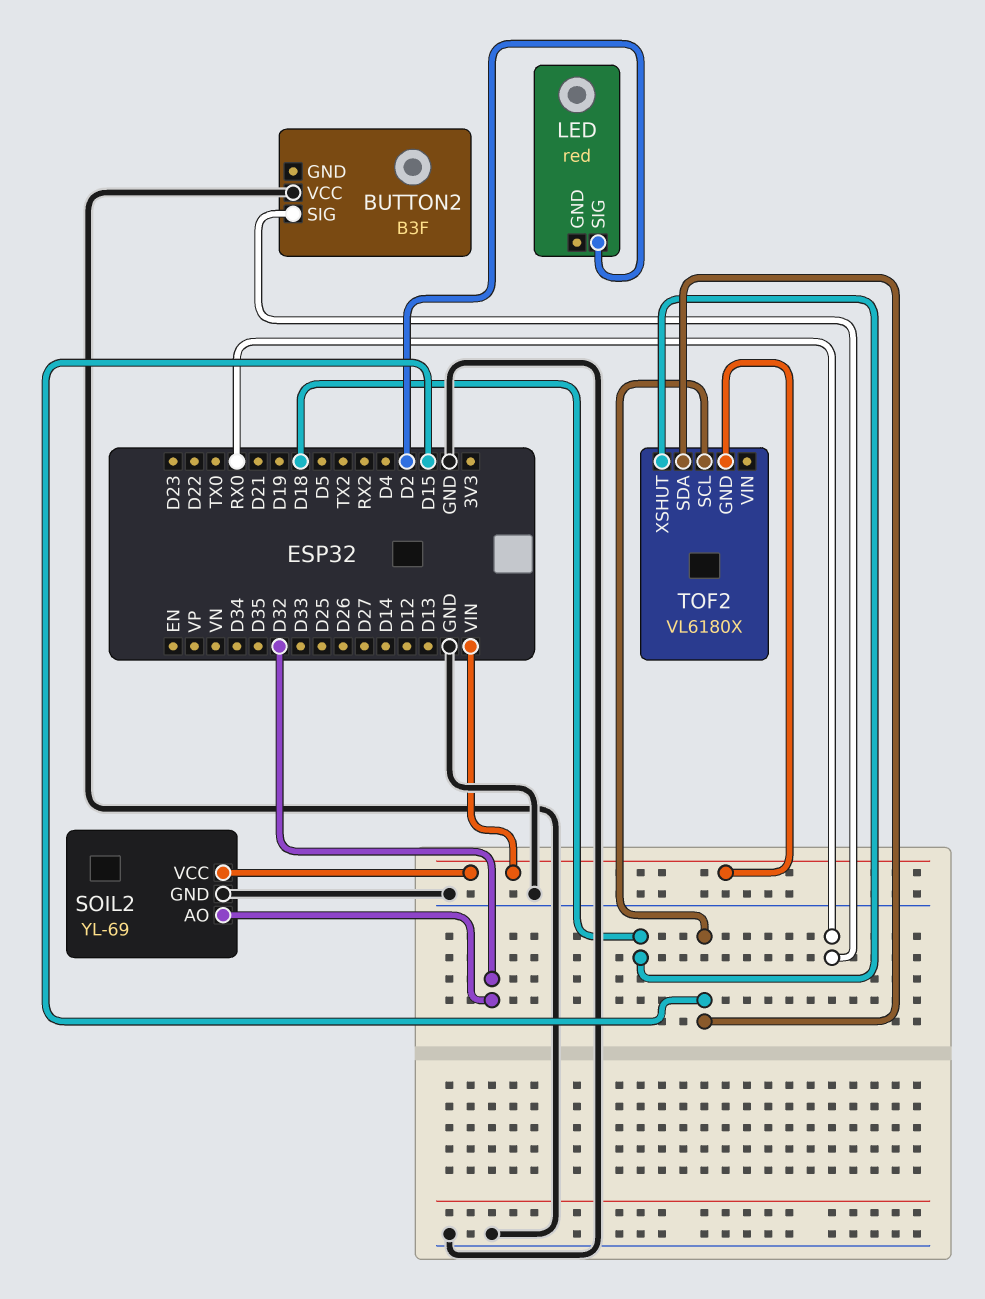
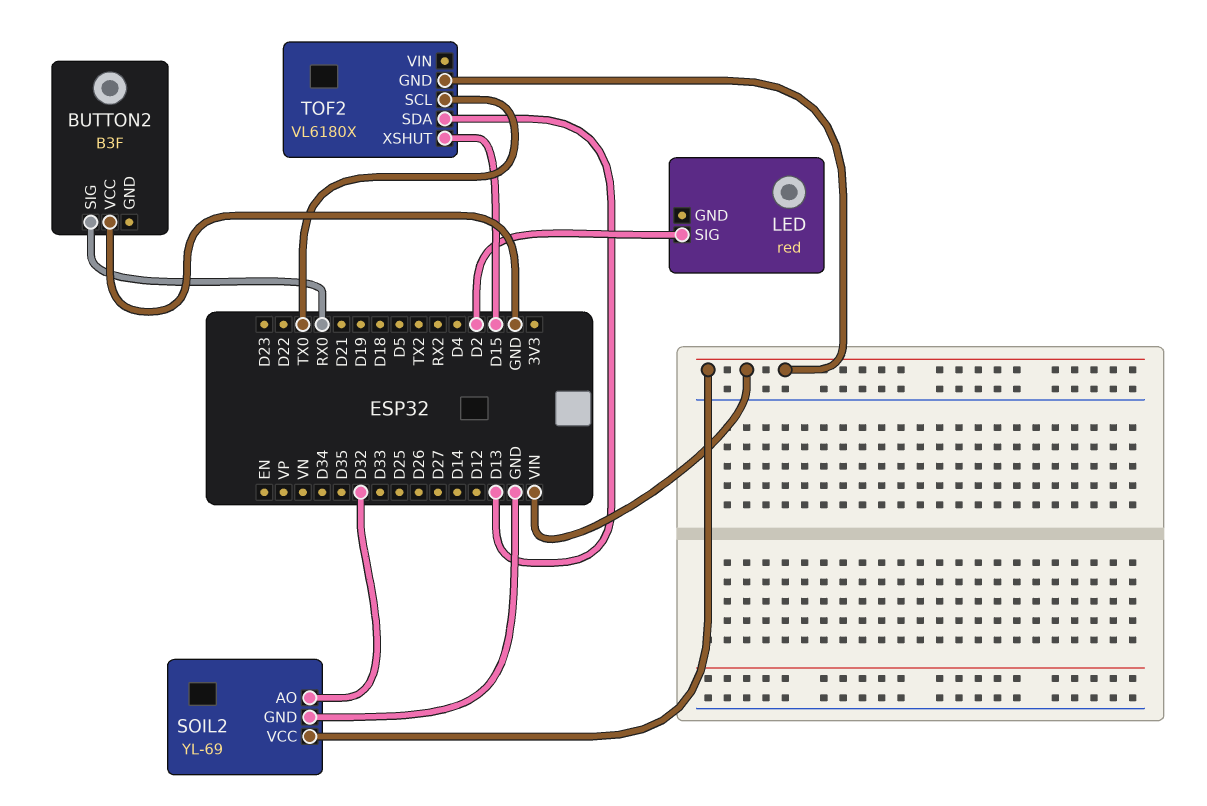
TOF2 pin SCL: D15 -> TX0
TOF2 pin SDA: D15 -> D13
TOF2 pin XSHUT: D18 -> D15

